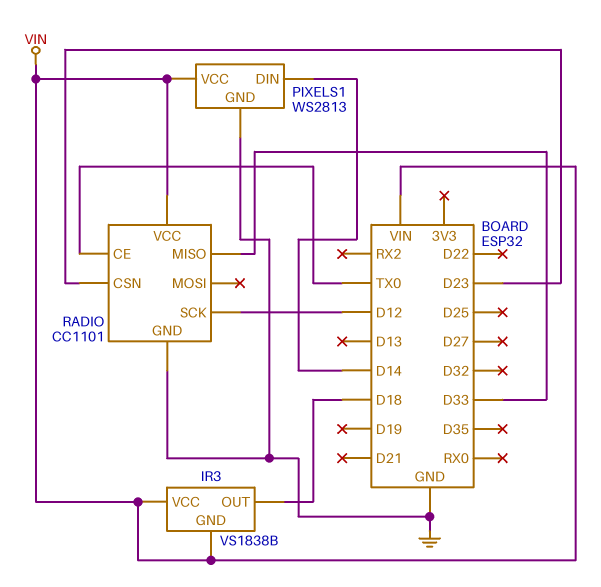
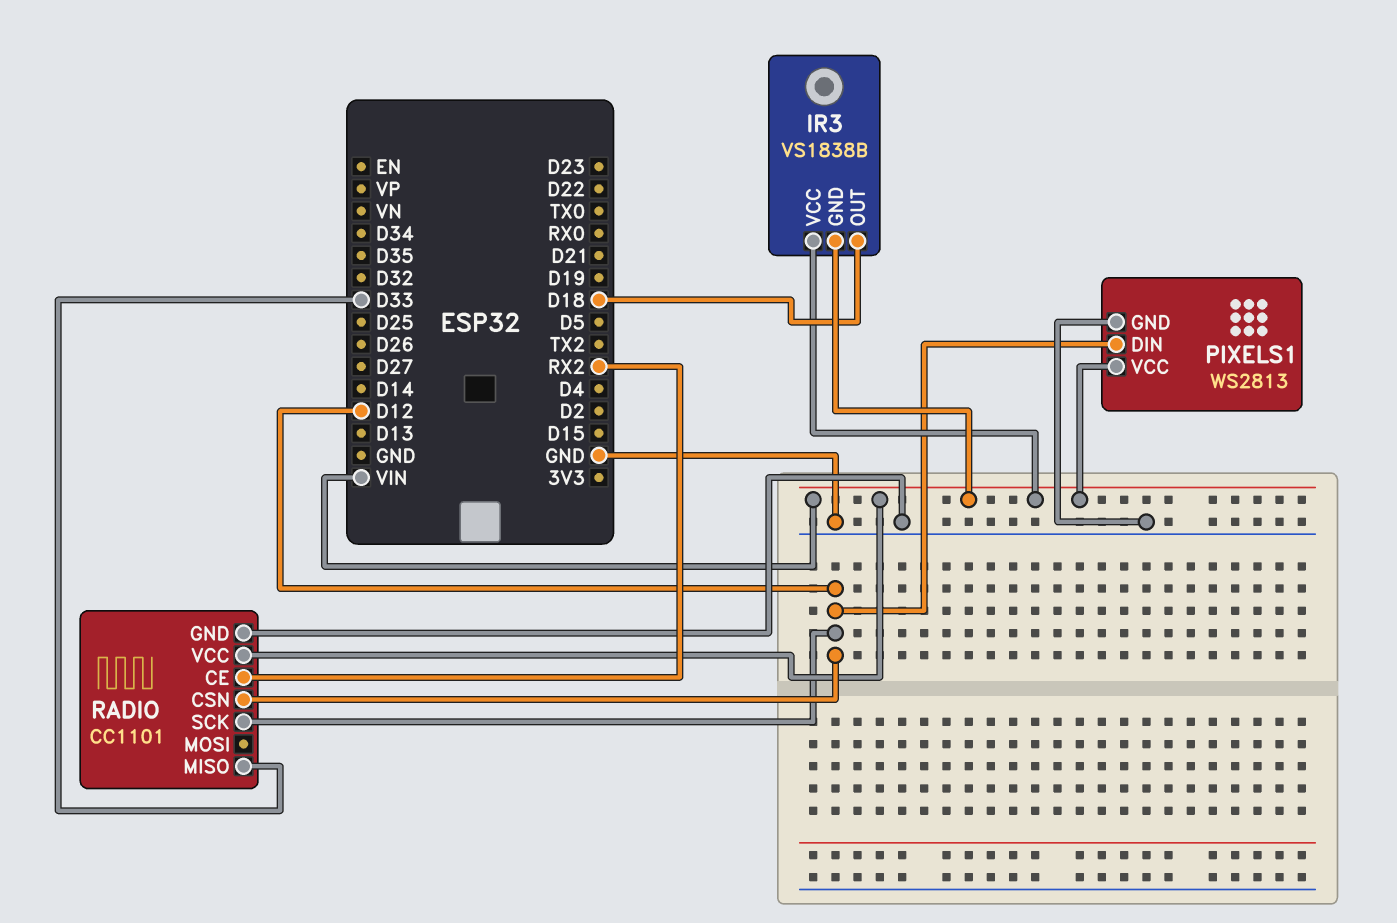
PIXELS1 pin DIN: D14 -> D12
RADIO pin CE: TX0 -> RX2
RADIO pin CSN: D23 -> D12

